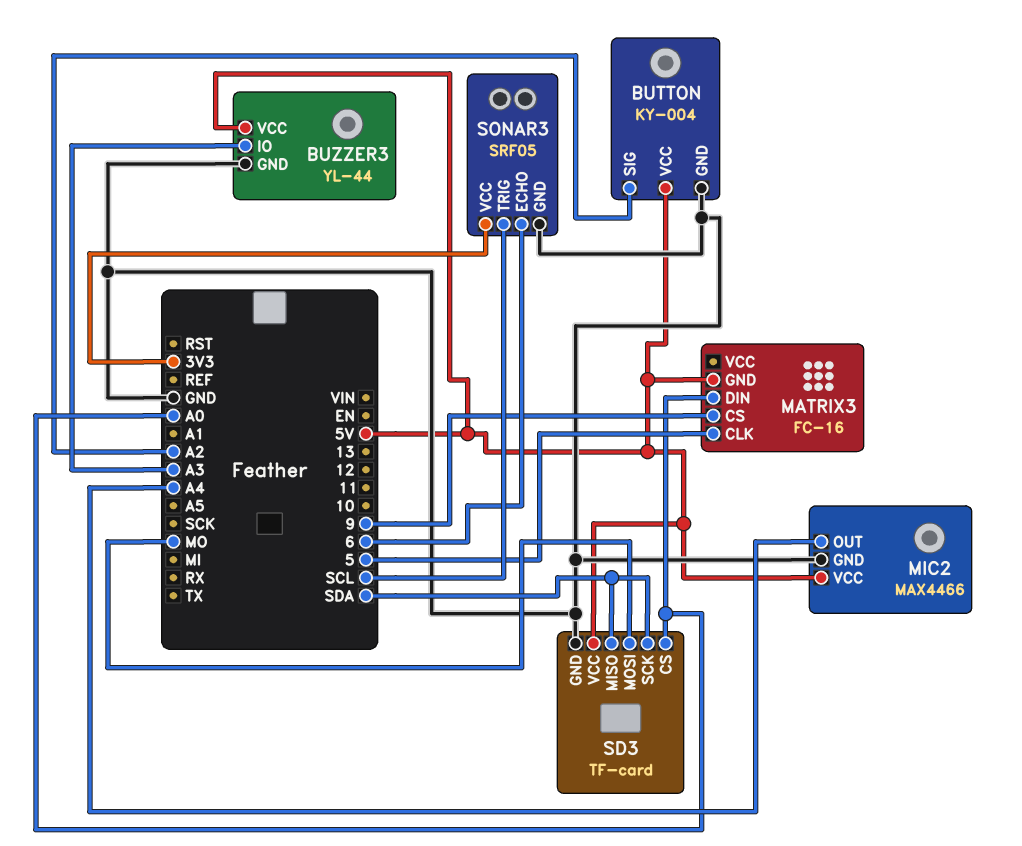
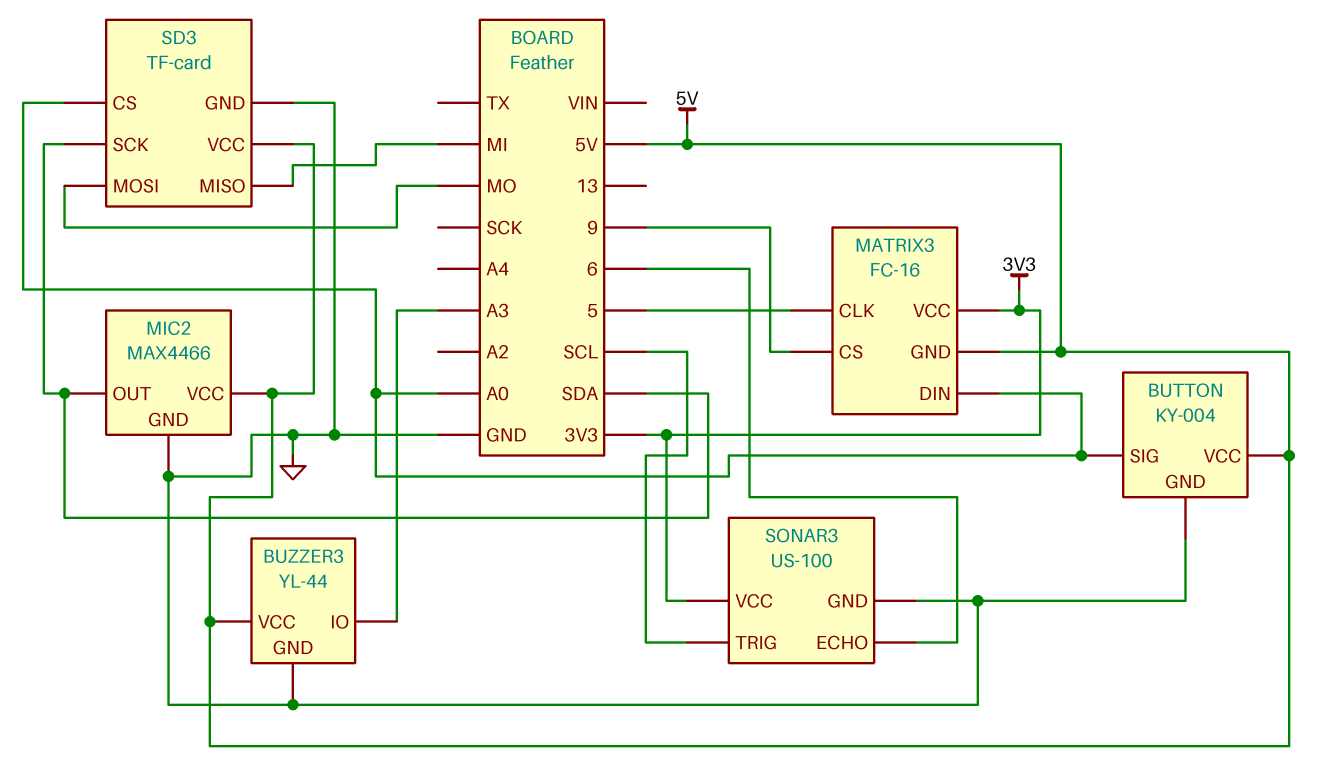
BUTTON pin SIG: A2 -> A0
MATRIX3 pin VCC: none -> 3V3
MIC2 pin OUT: A4 -> SDA
SD3 pin MISO: SDA -> MI
SONAR3: SRF05 -> US-100

